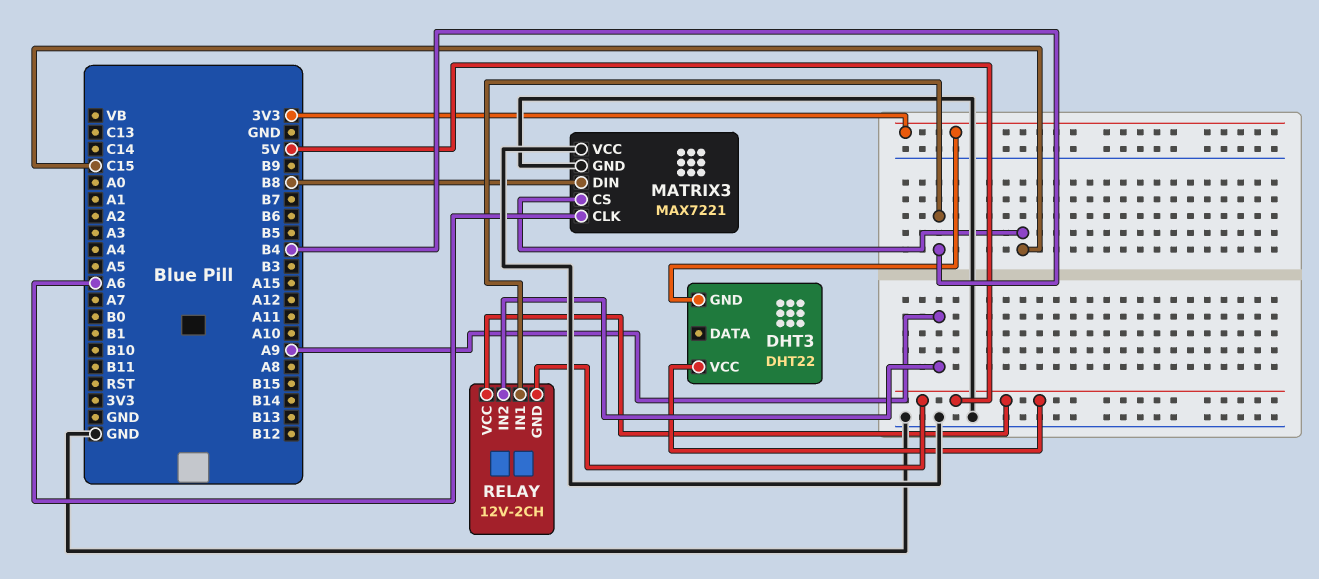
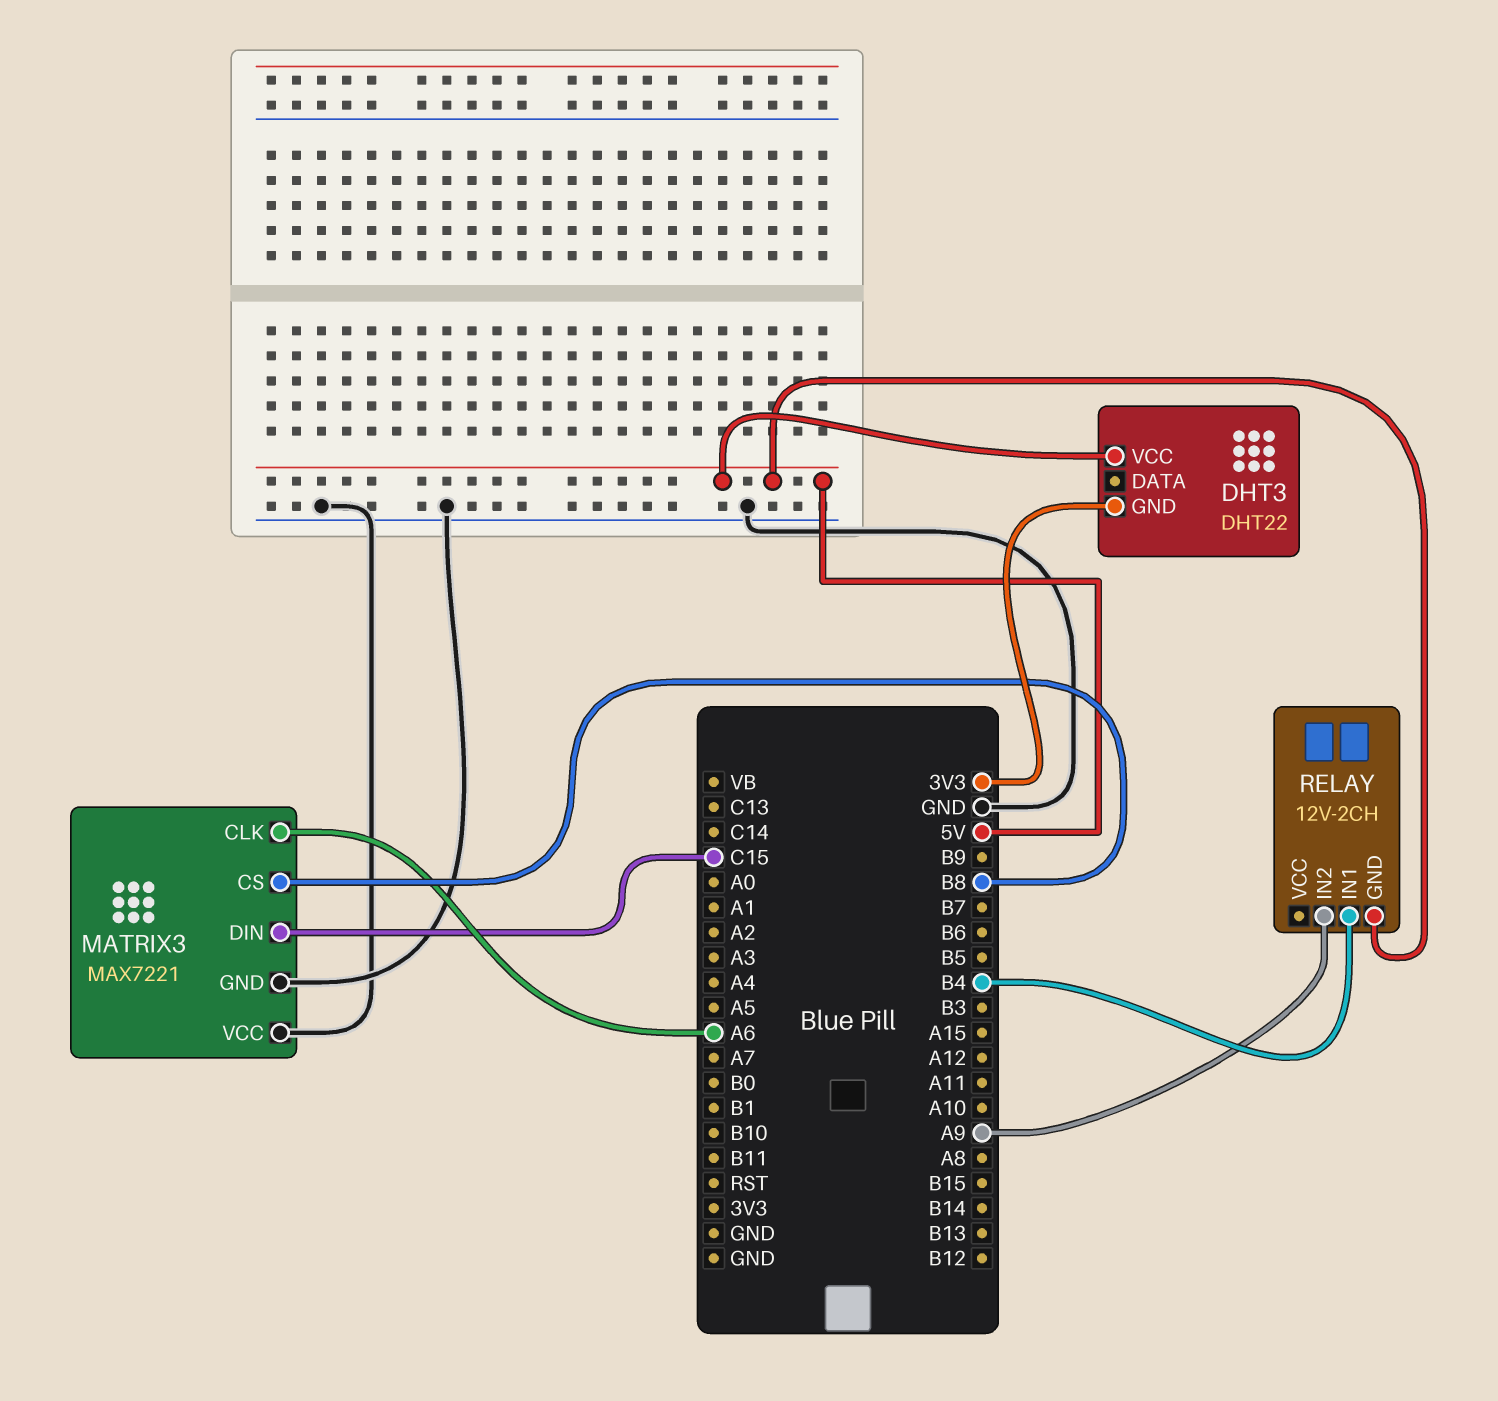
MATRIX3 pin CS: C15 -> B8
MATRIX3 pin DIN: B8 -> C15
RELAY pin VCC: 5V -> none

